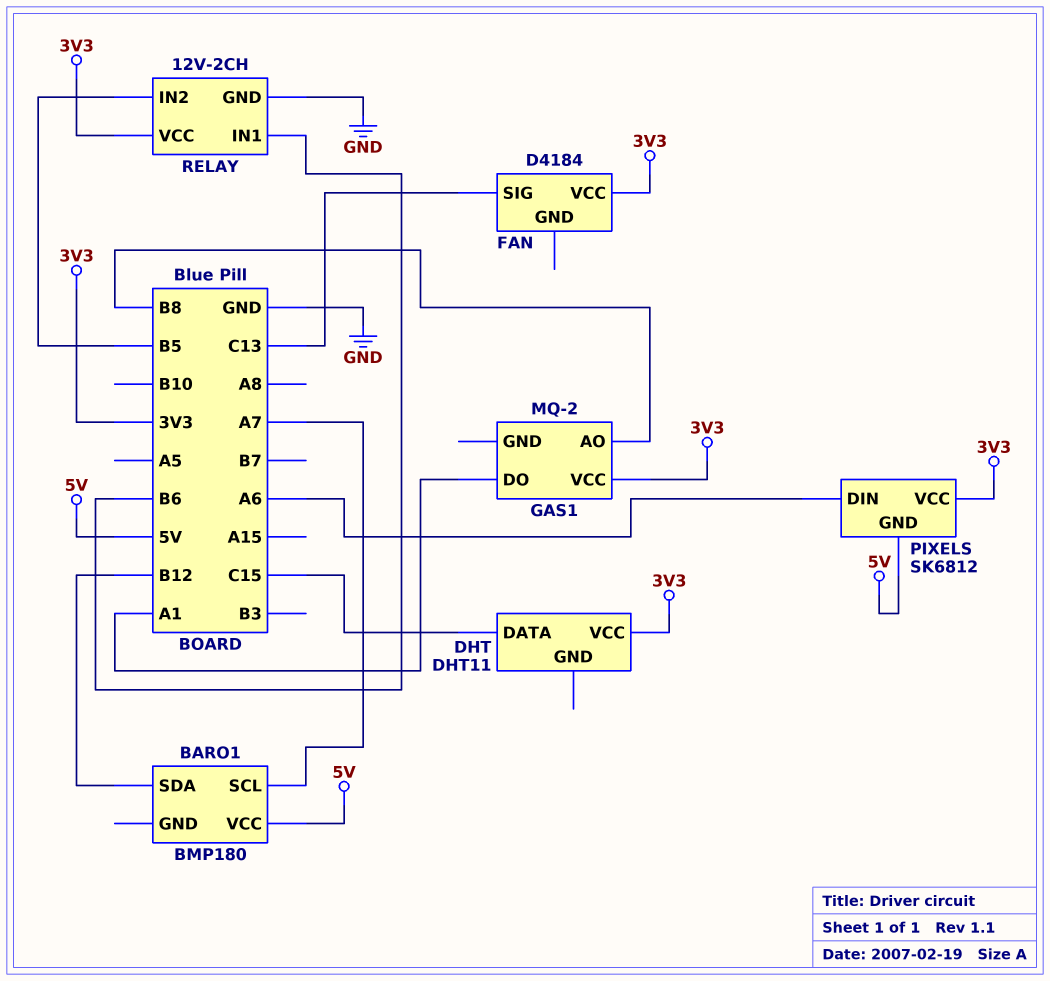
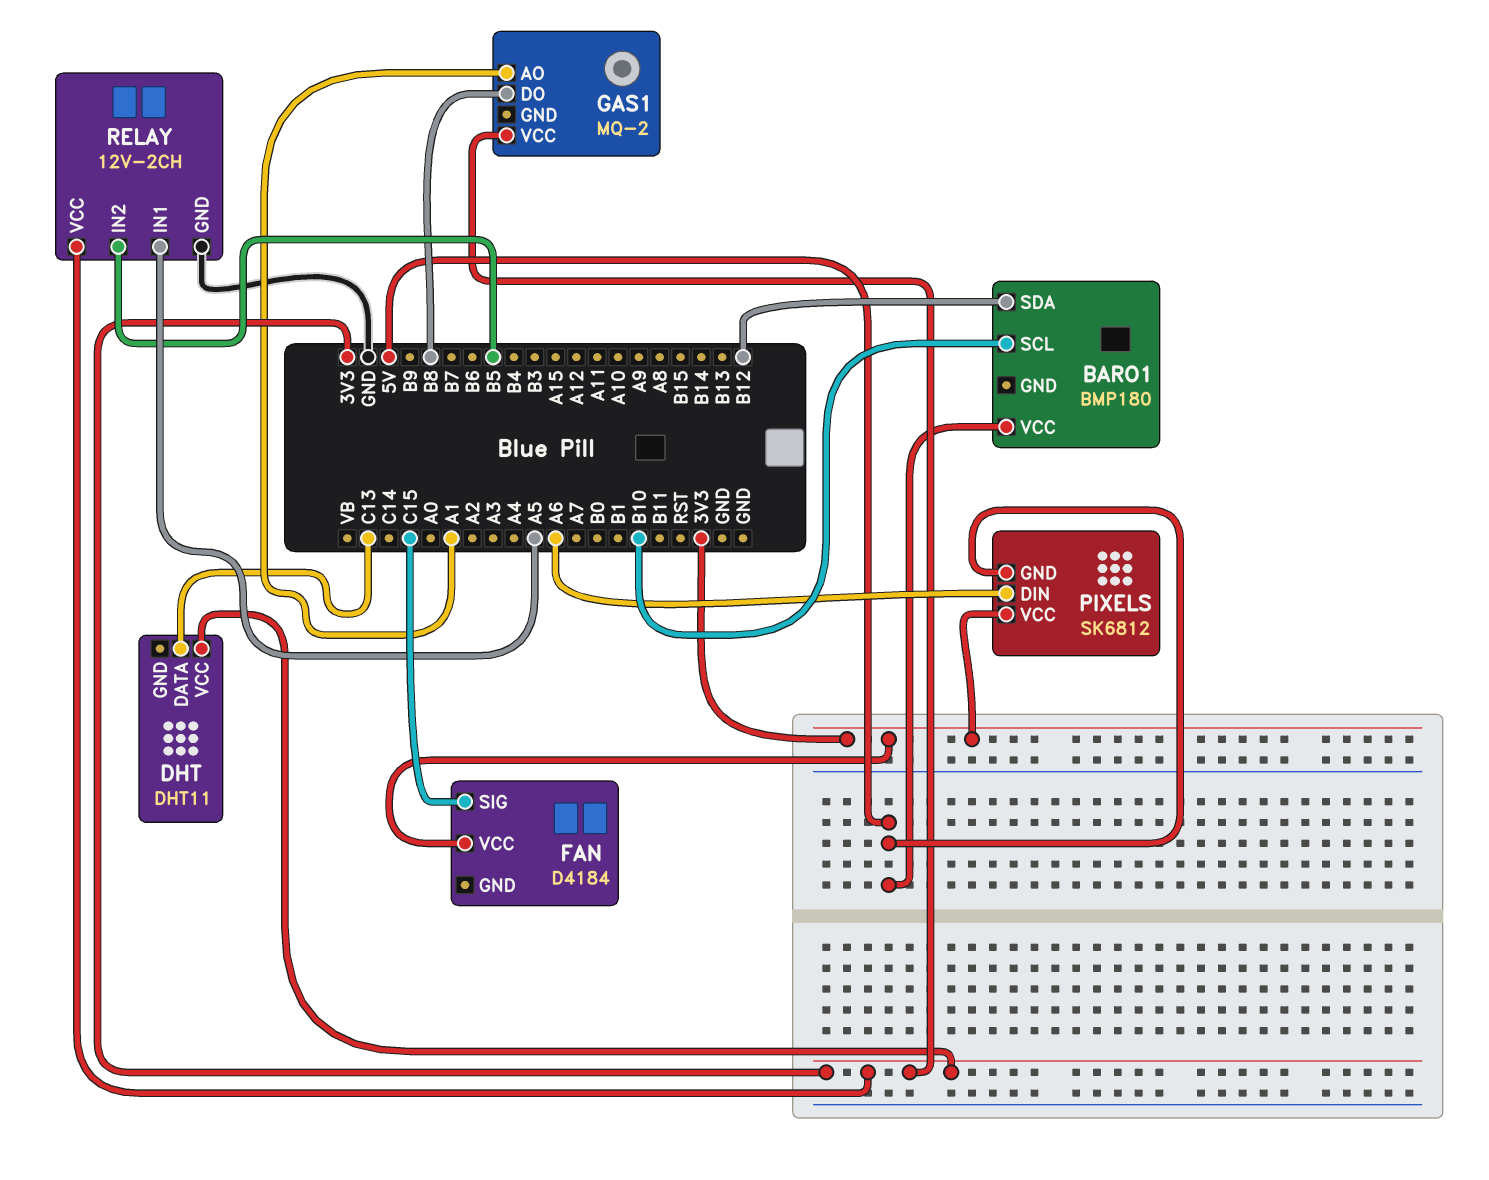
BARO1 pin SCL: A7 -> B10
DHT pin DATA: C15 -> C13
FAN pin SIG: C13 -> C15
GAS1 pin AO: B8 -> A1
GAS1 pin DO: A1 -> B8
RELAY pin IN1: B6 -> A5

